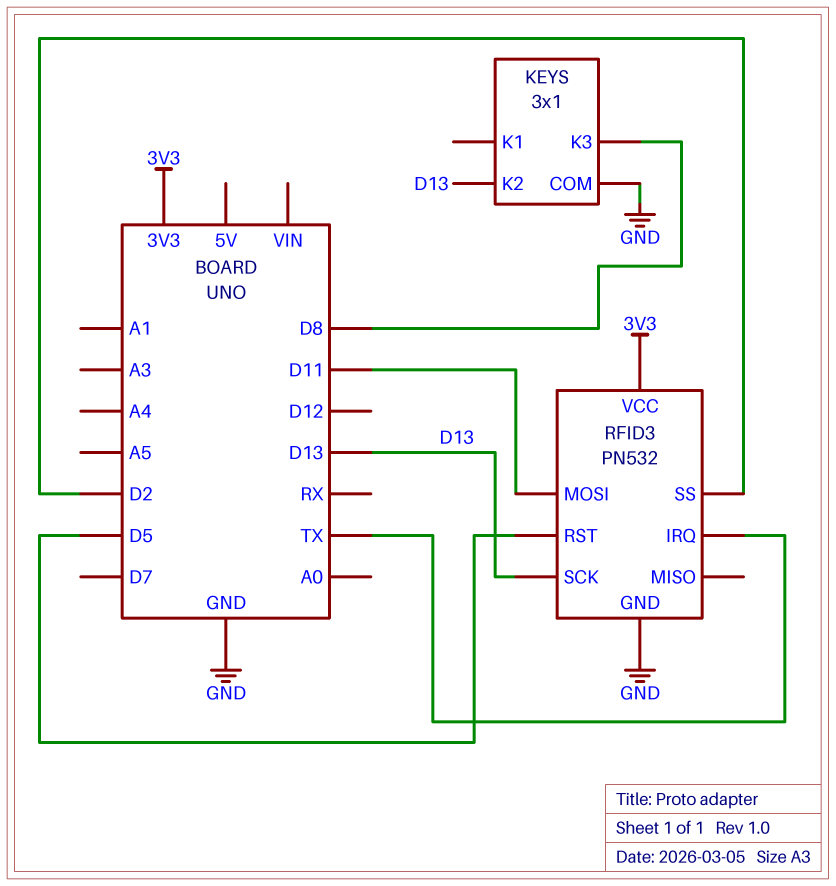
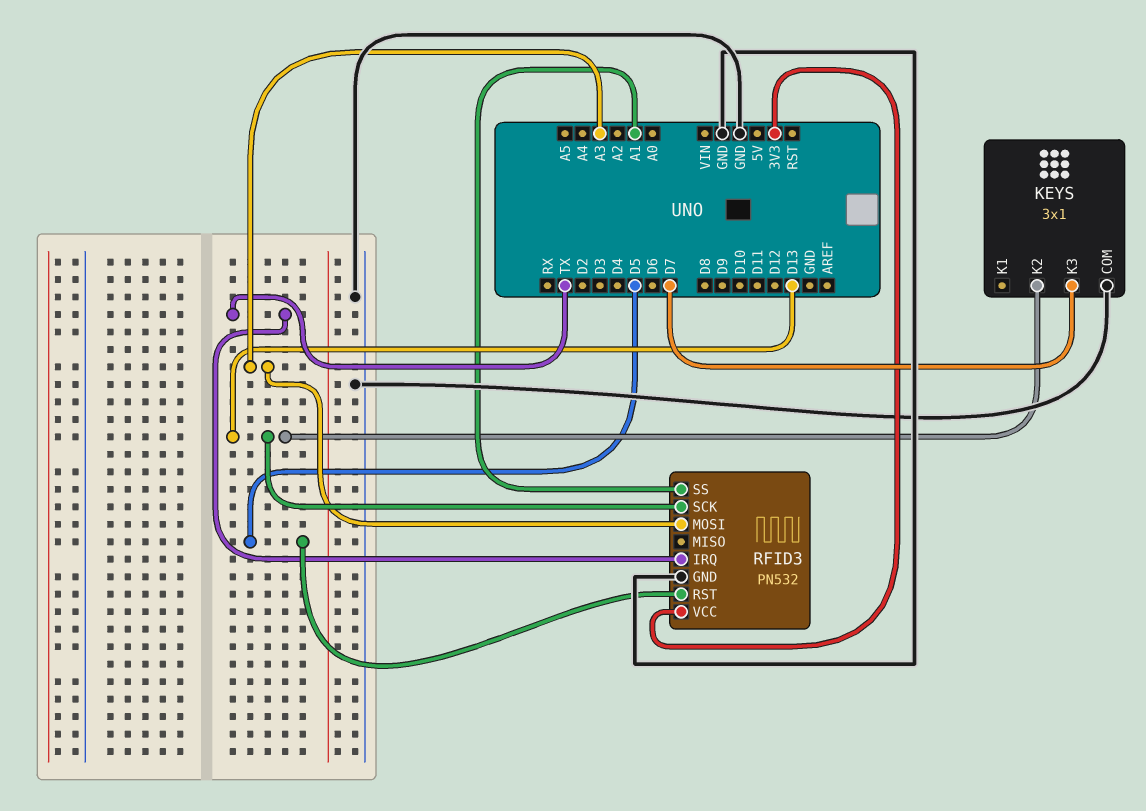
KEYS pin K3: D8 -> D7
RFID3 pin MOSI: D11 -> A3
RFID3 pin SS: D2 -> A1

